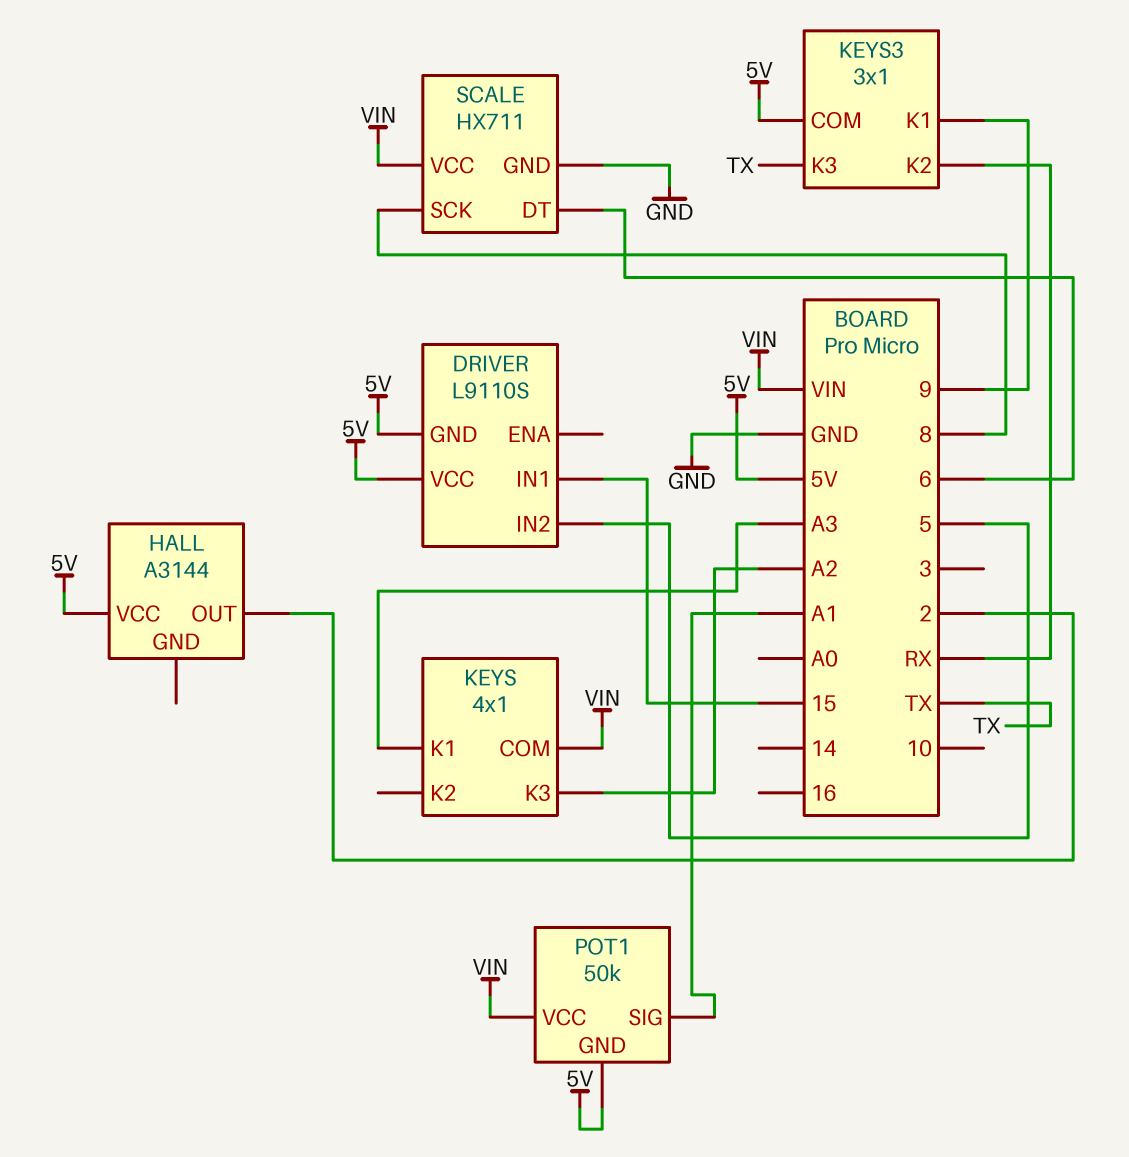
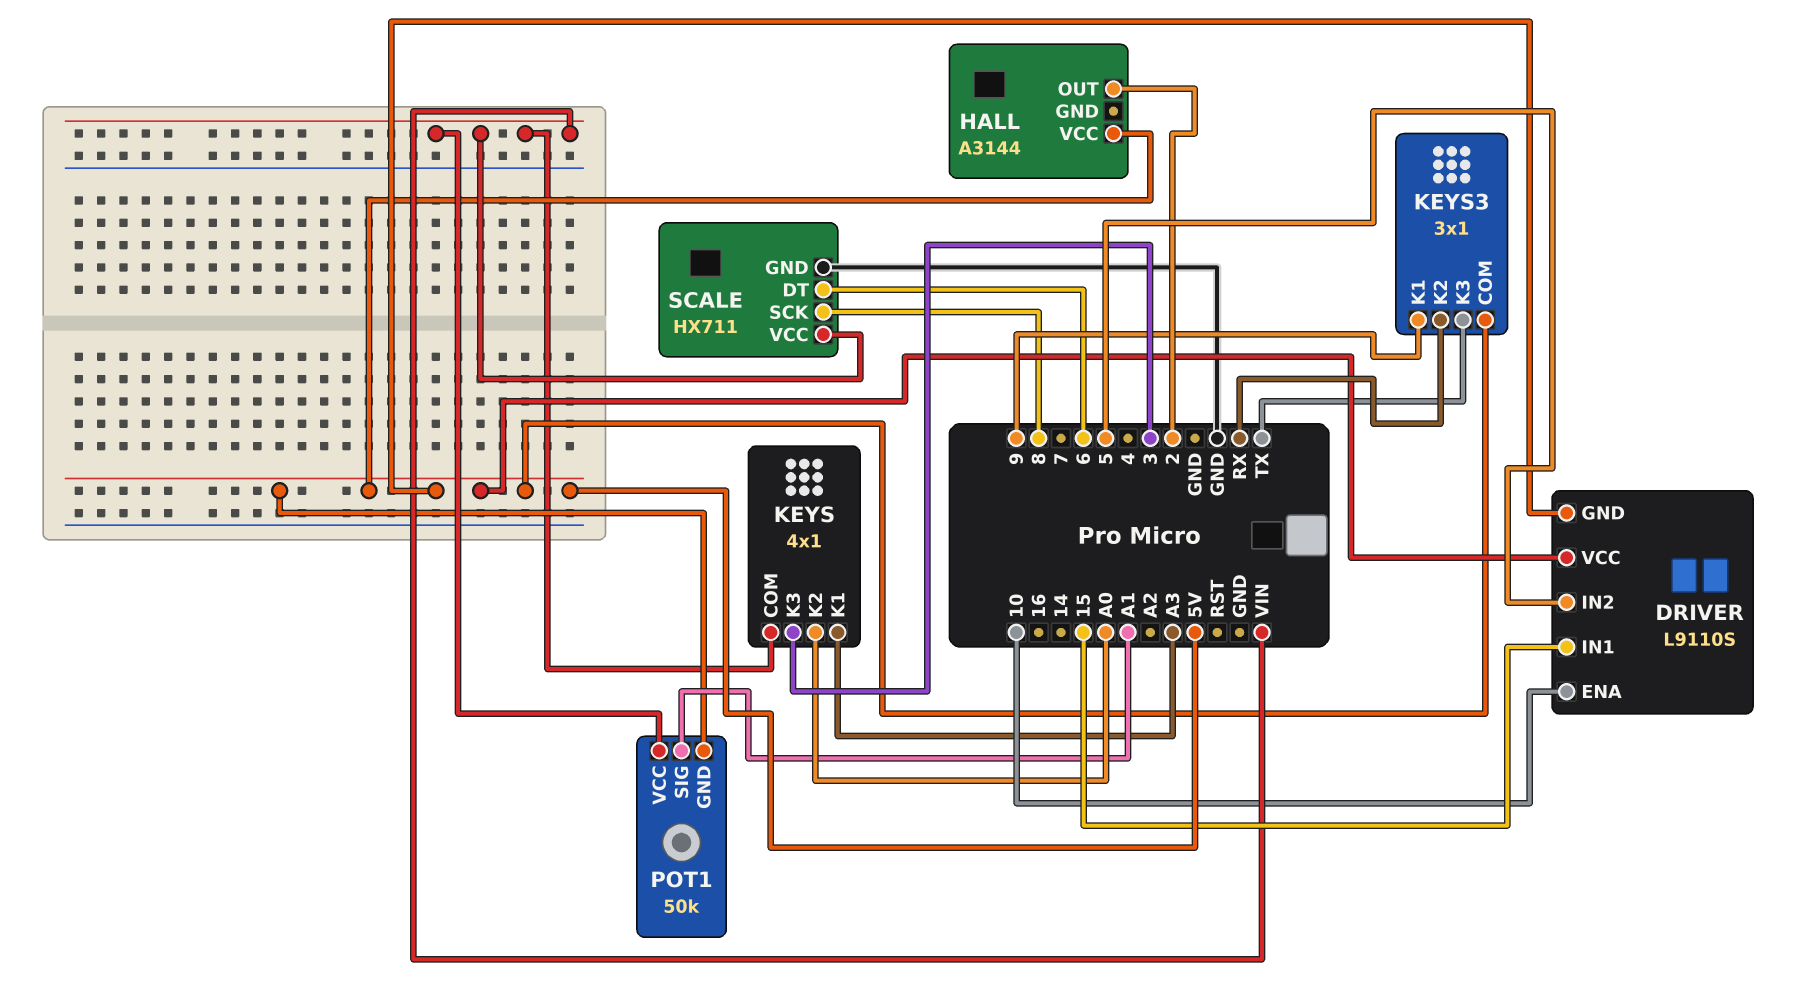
DRIVER pin ENA: none -> 10
KEYS pin K2: none -> A0
KEYS pin K3: A2 -> 3

